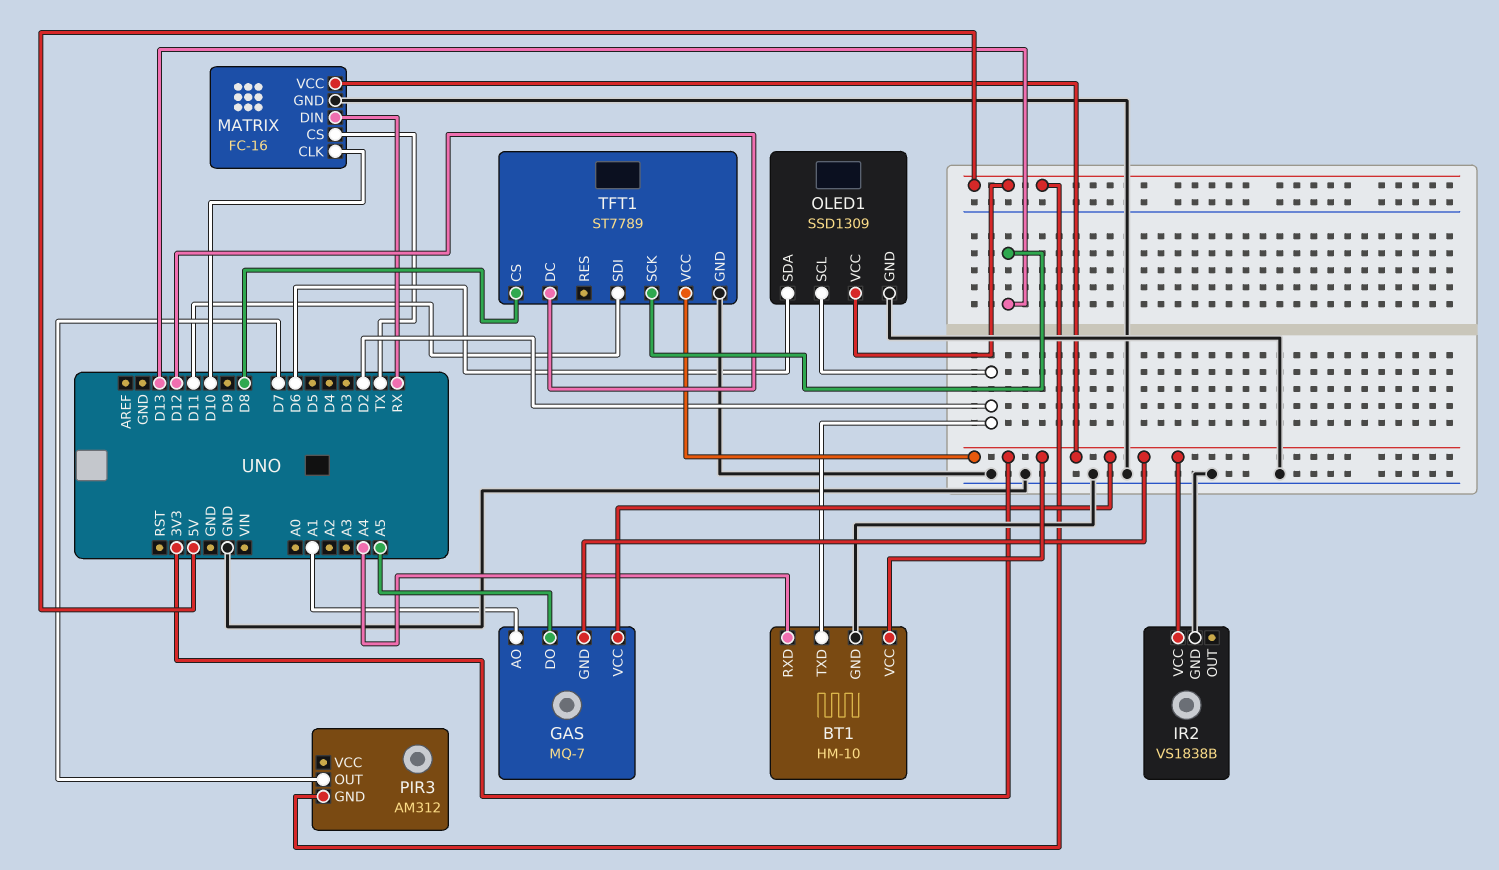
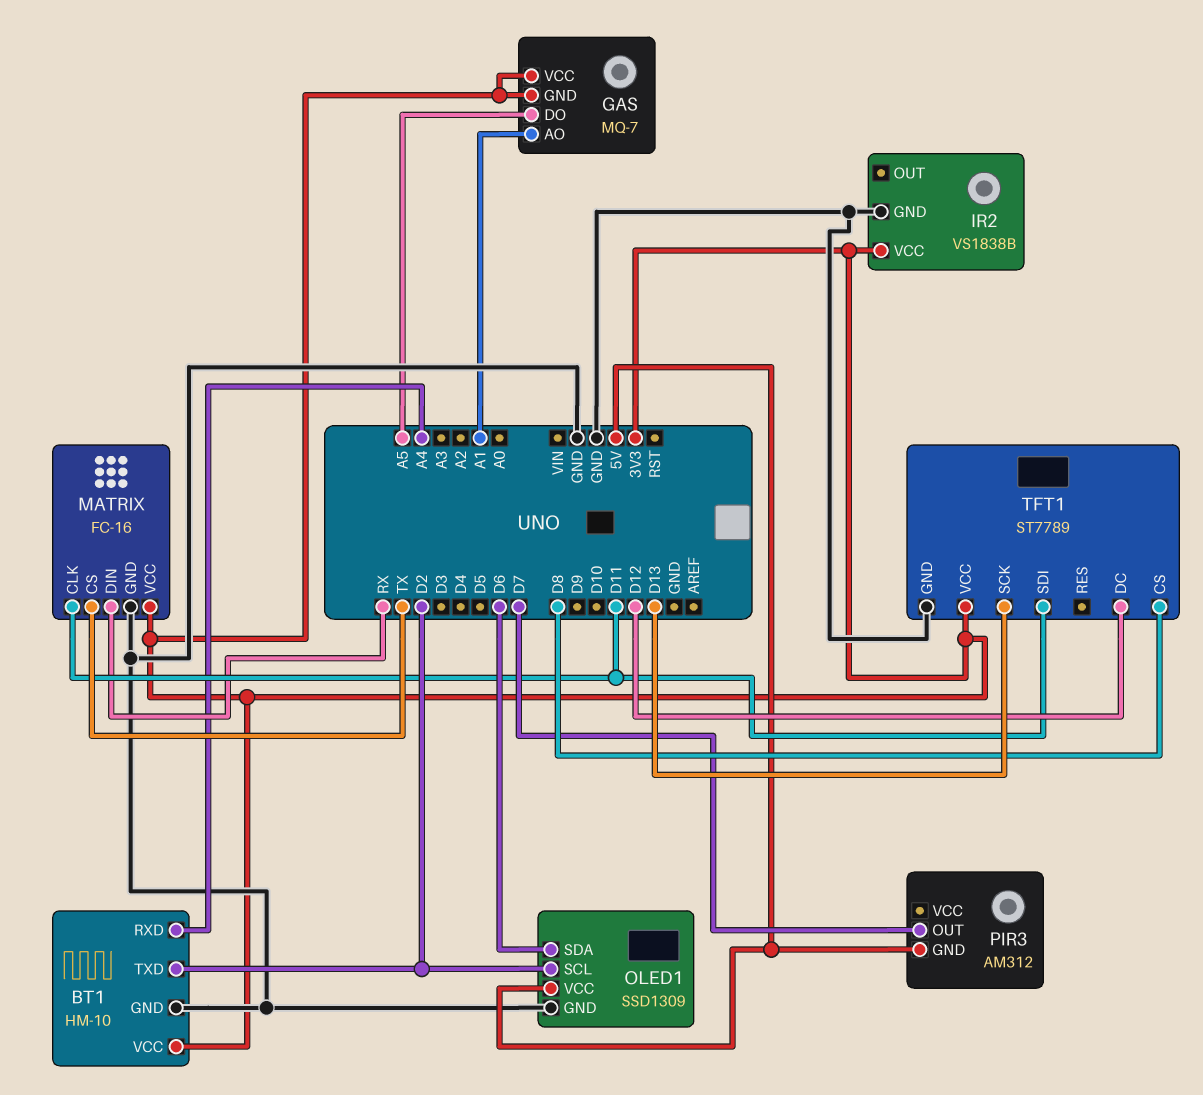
MATRIX pin CLK: D10 -> D11

